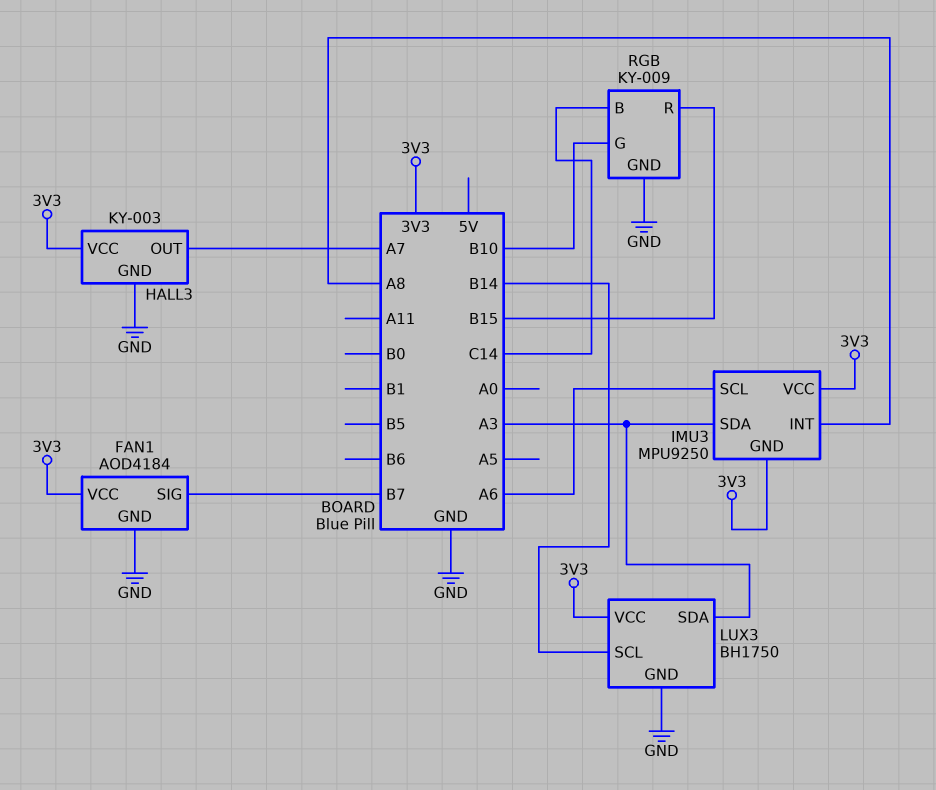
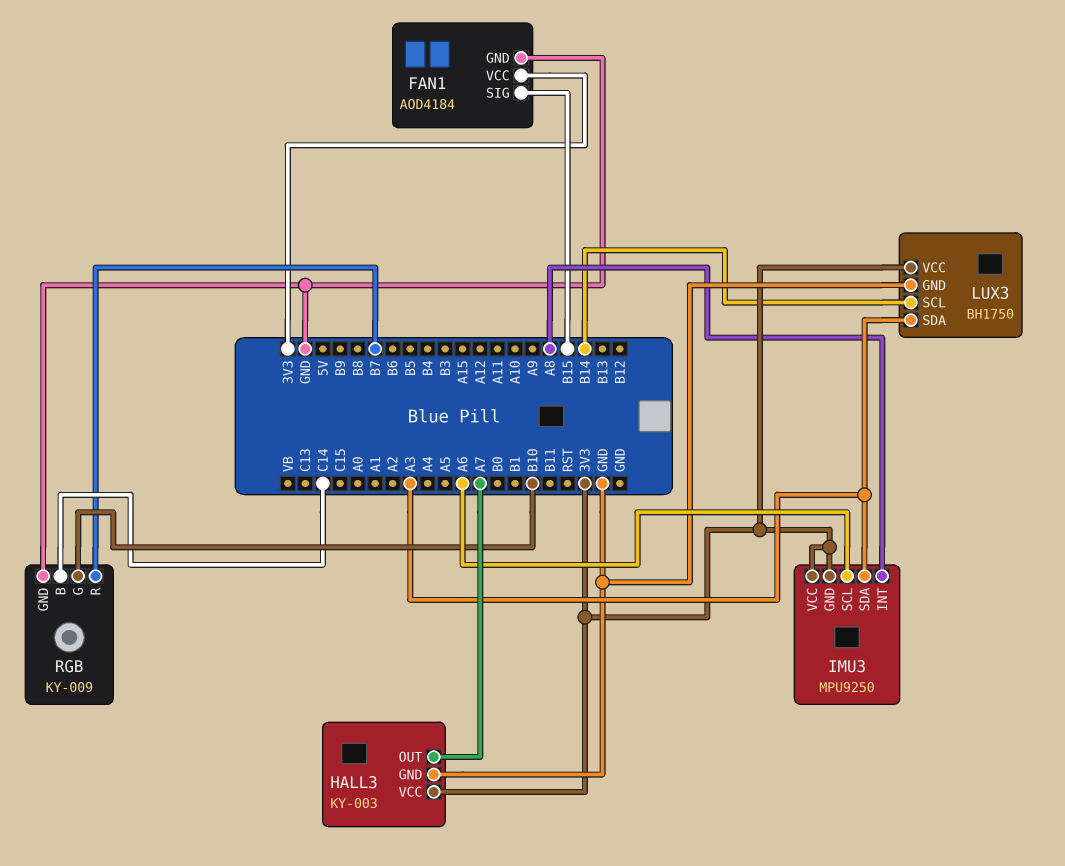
FAN1 pin SIG: B7 -> B15
RGB pin R: B15 -> B7

